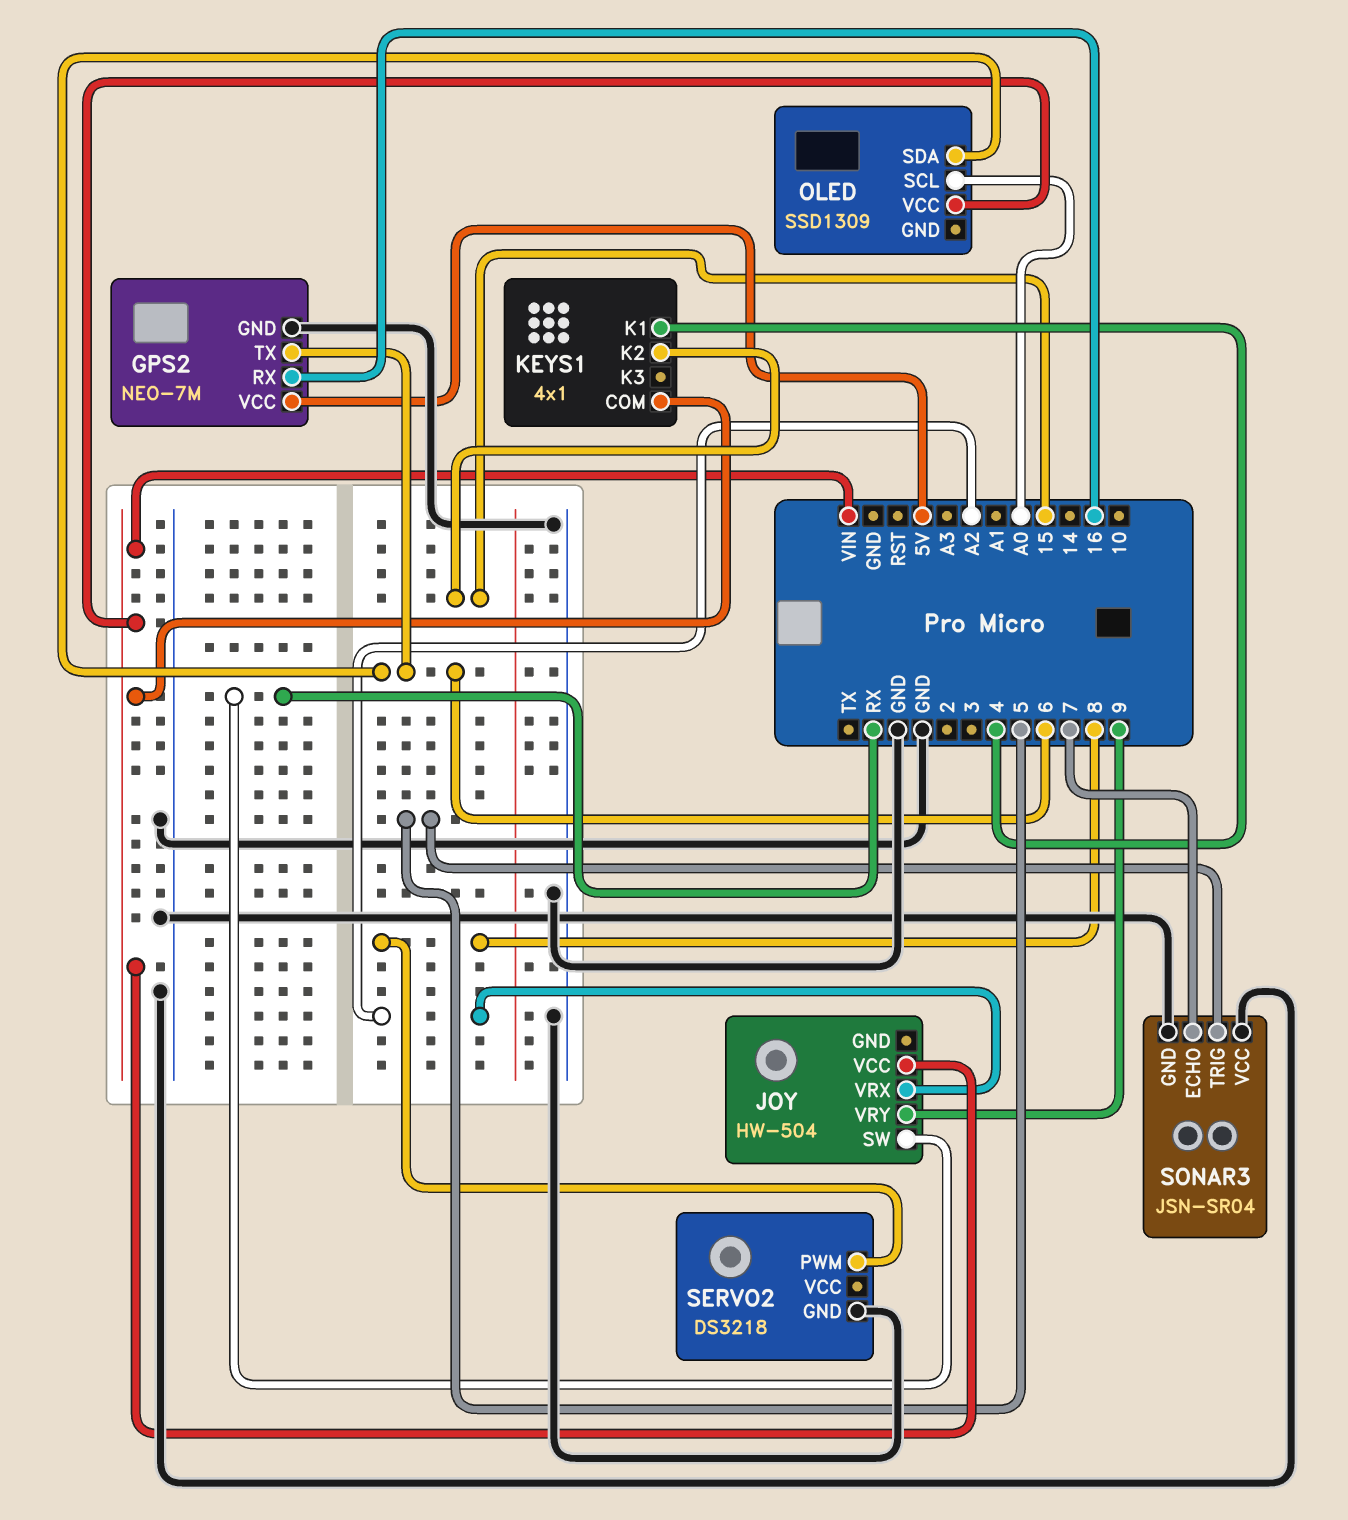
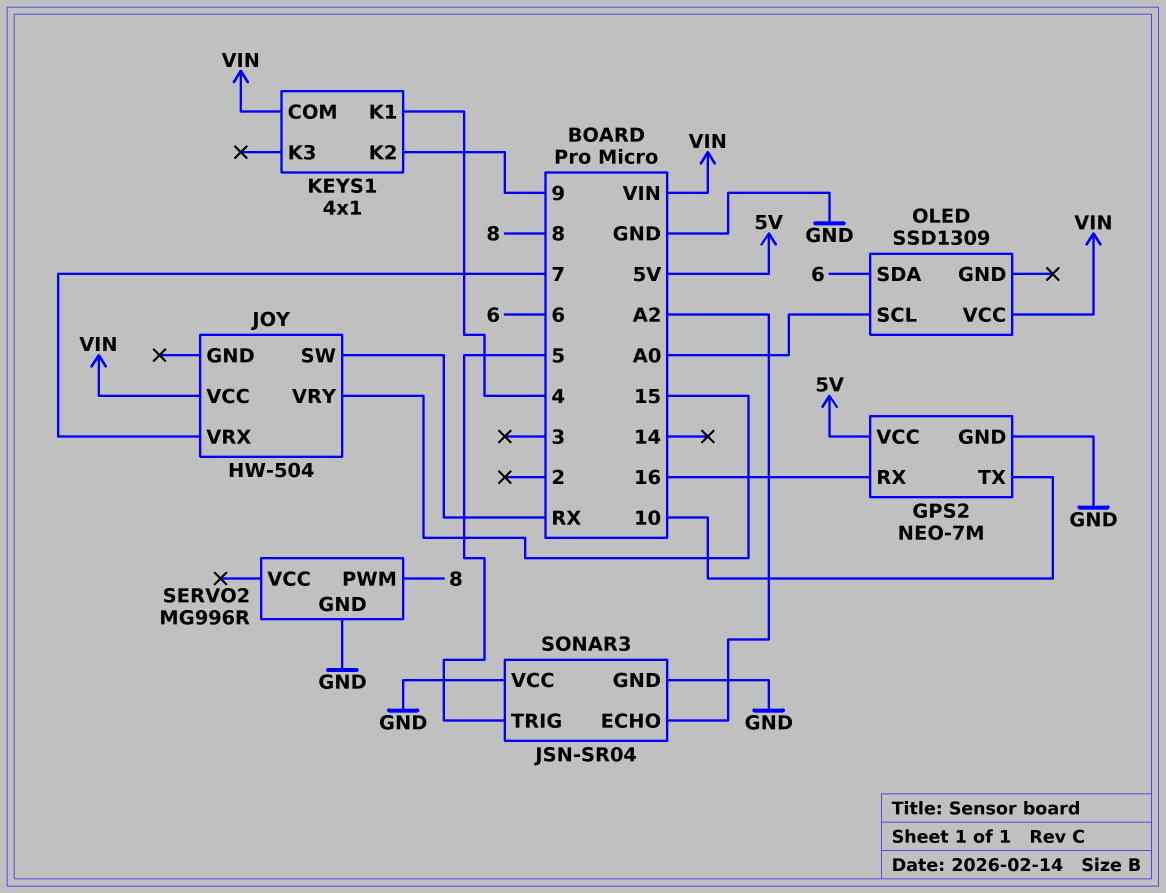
GPS2 pin TX: 6 -> 10
JOY pin VRX: A2 -> 7
JOY pin VRY: 9 -> 15
KEYS1 pin K2: 15 -> 9
SERVO2: DS3218 -> MG996R
SONAR3 pin ECHO: 7 -> A2

